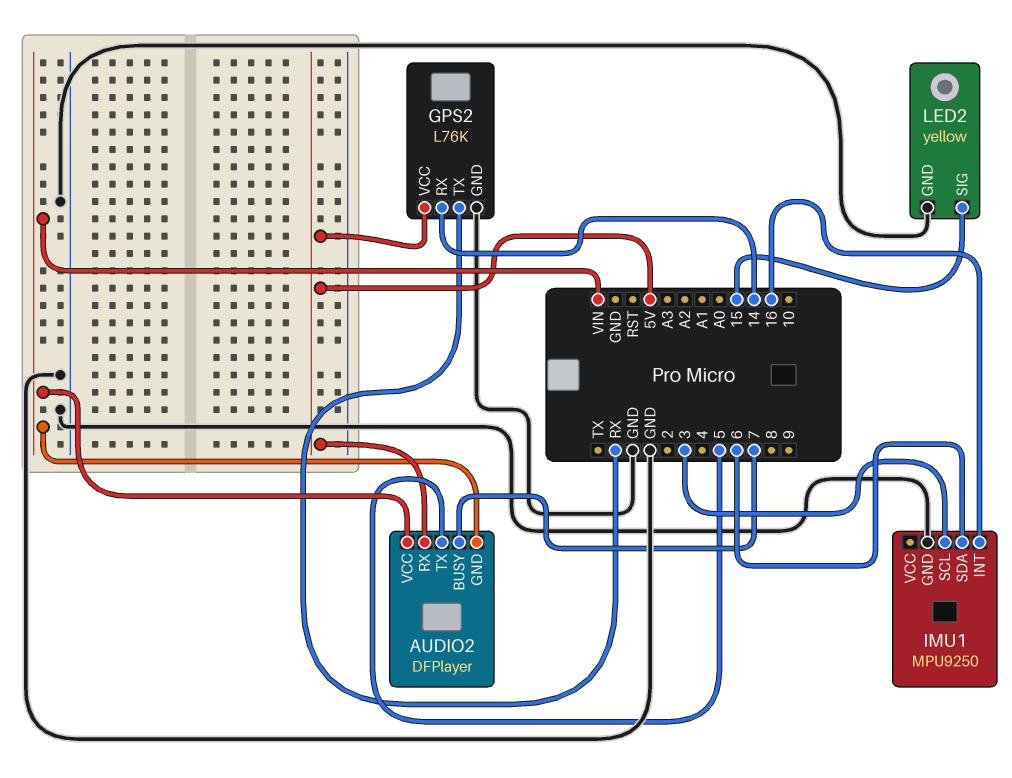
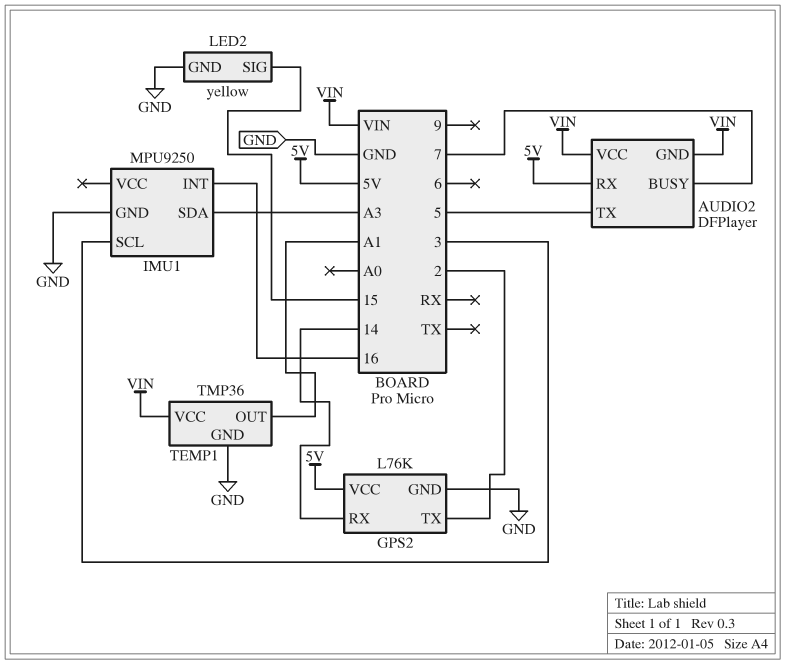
GPS2 pin TX: RX -> 2
IMU1 pin SDA: 6 -> A3
TEMP1: none -> TMP36
TEMP1 pin GND: none -> GND
TEMP1 pin OUT: none -> A1
TEMP1 pin VCC: none -> VIN

